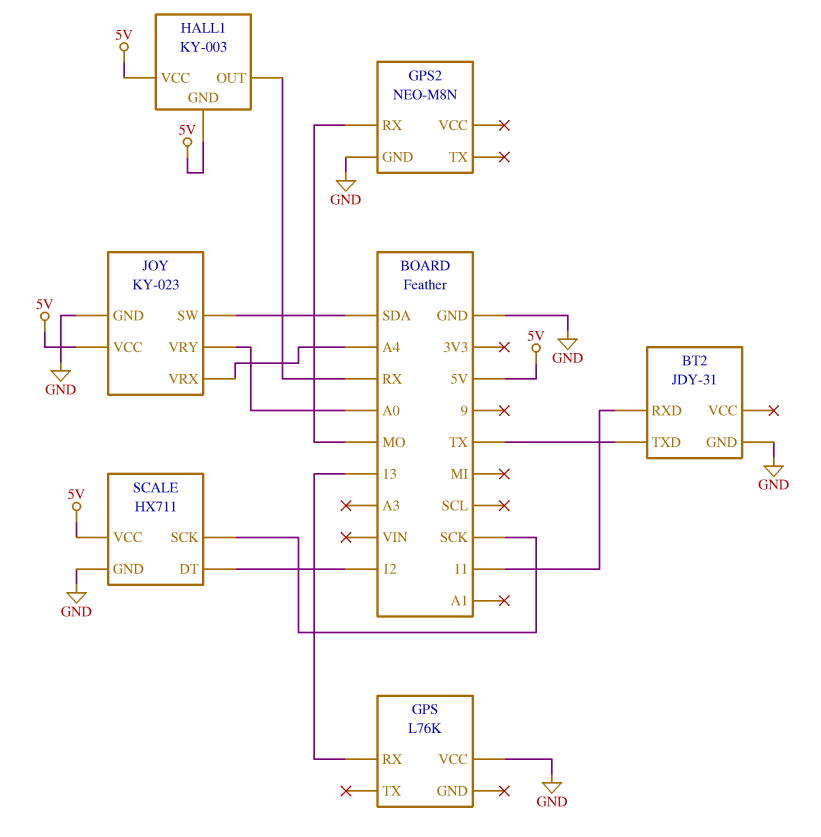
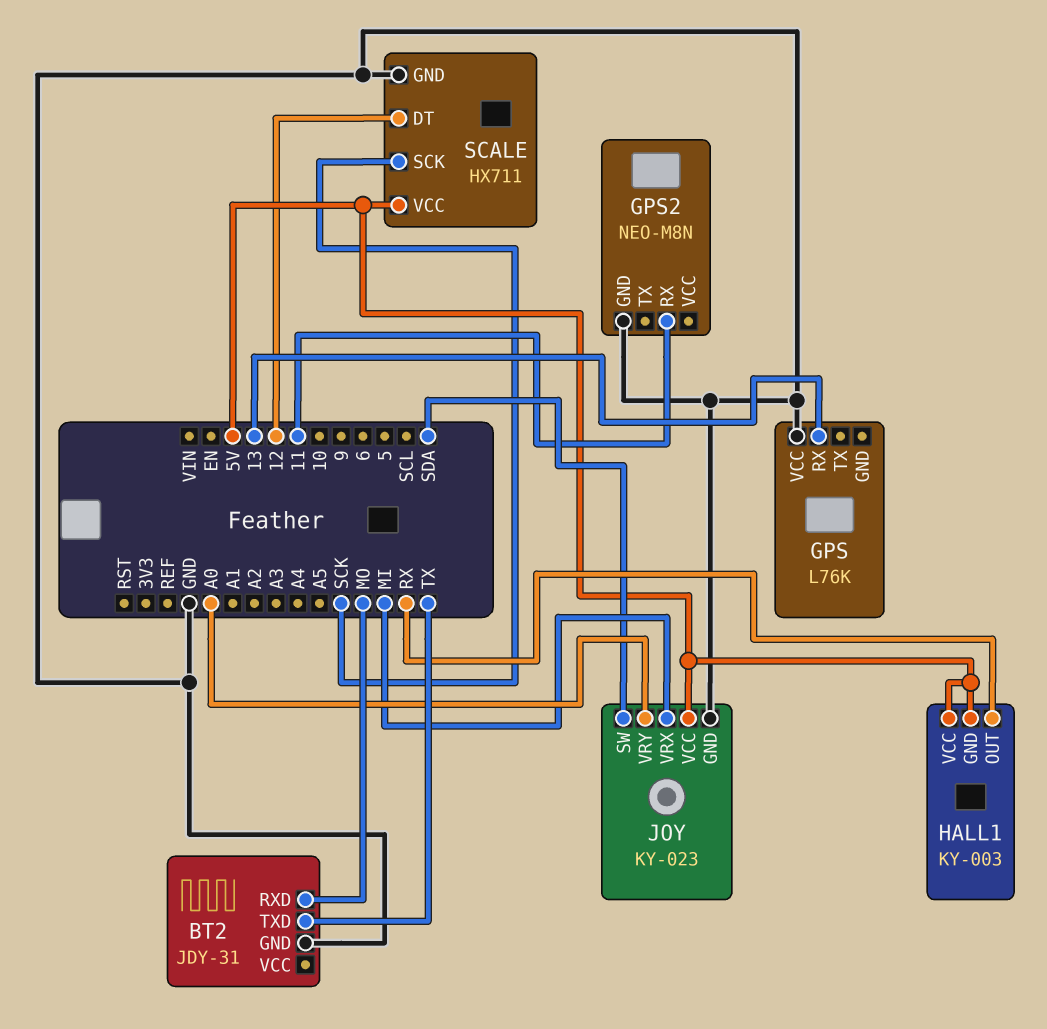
BT2 pin RXD: 11 -> MO
GPS2 pin RX: MO -> 11
JOY pin VRX: A4 -> MI

